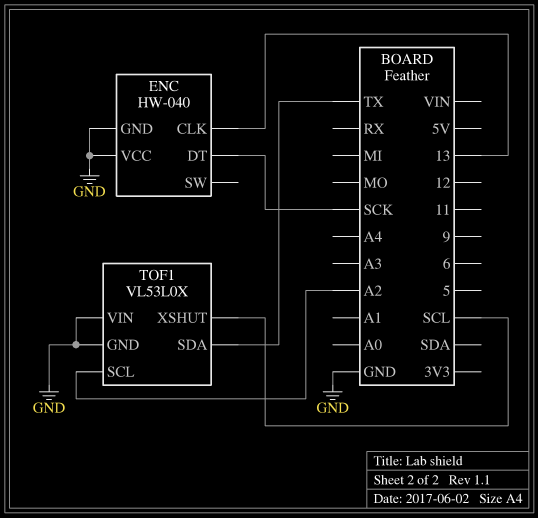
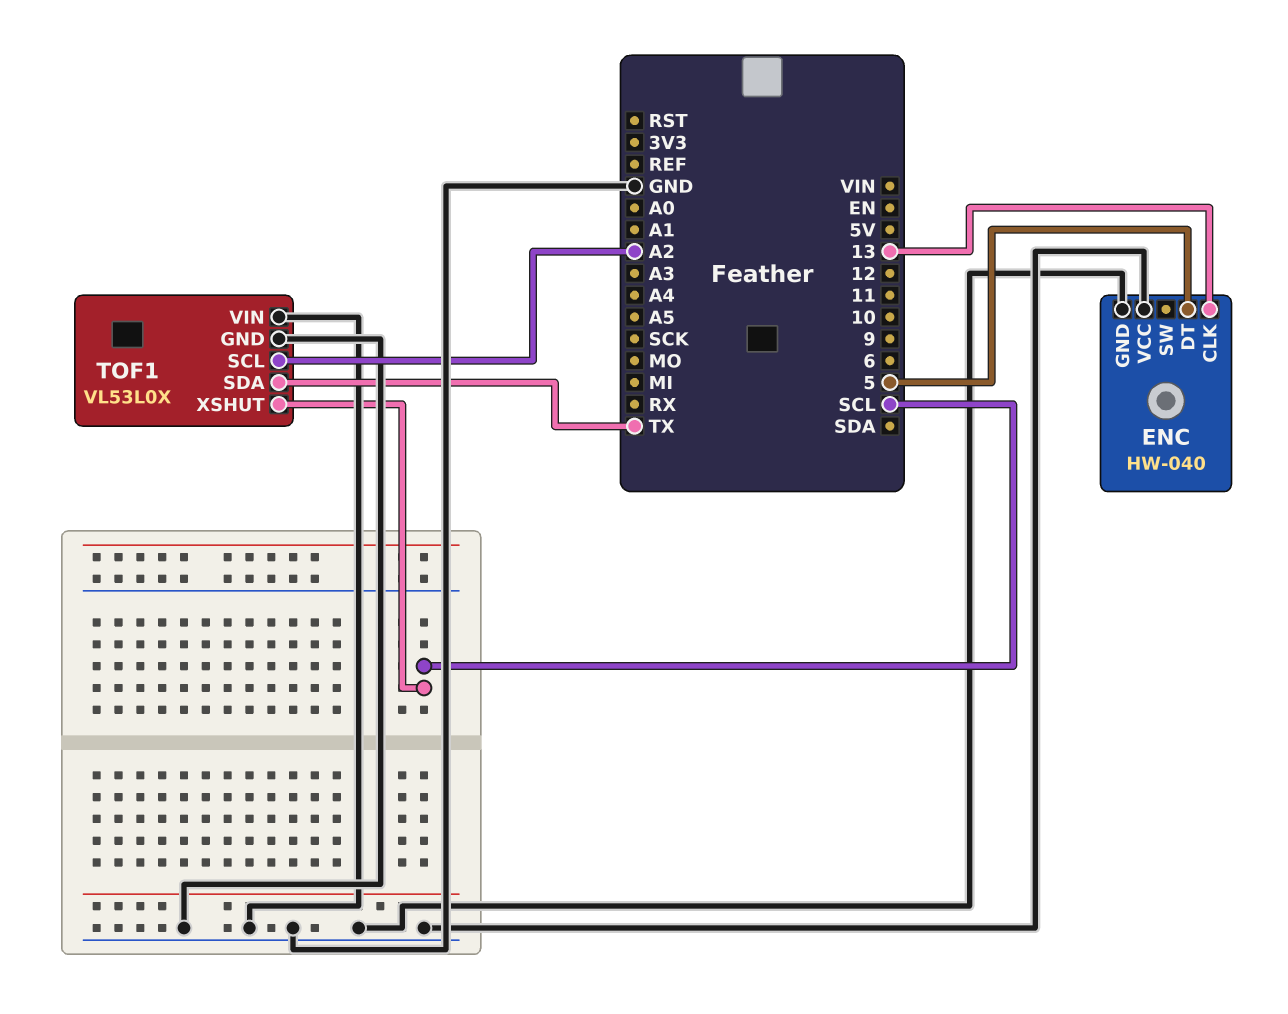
ENC pin DT: SCK -> 5

